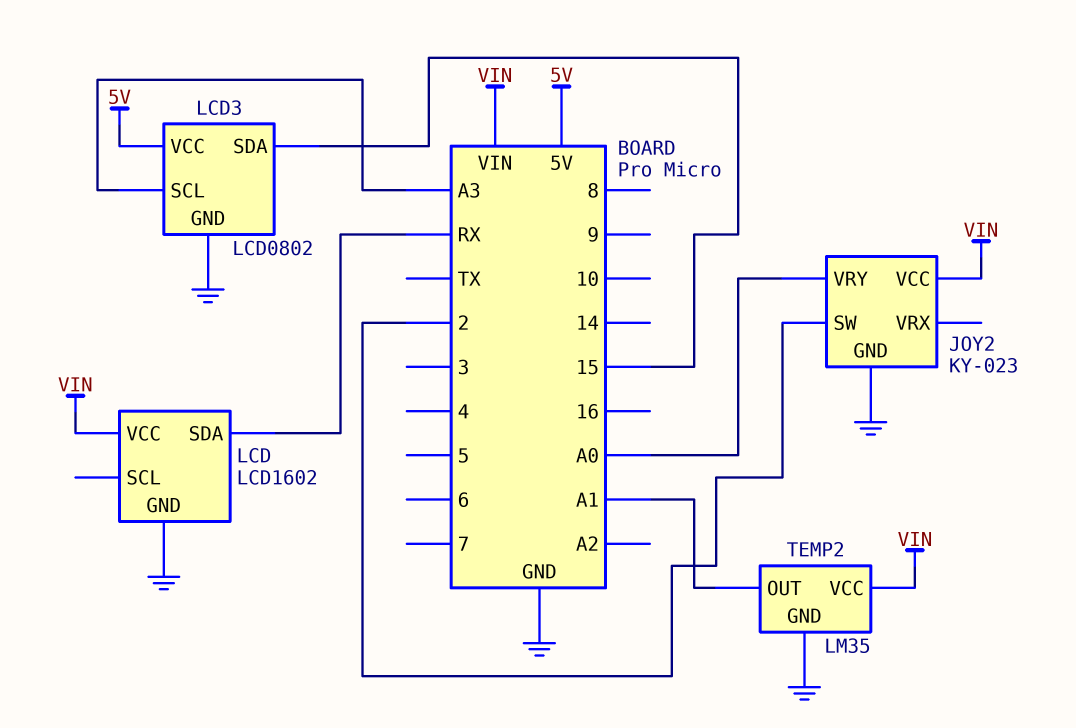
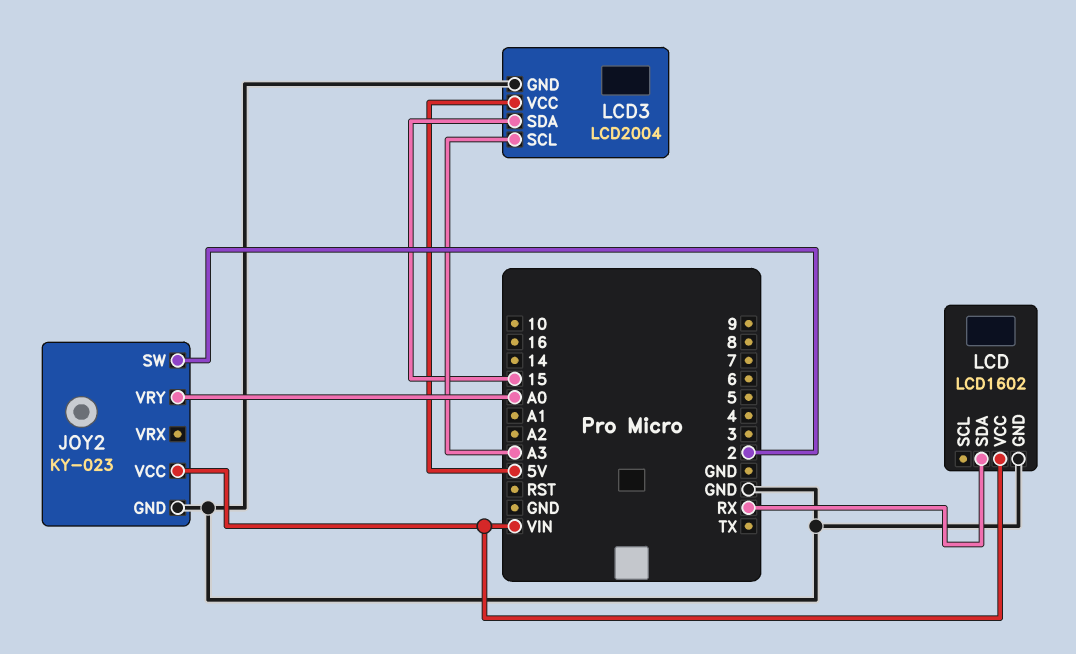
LCD3: LCD0802 -> LCD2004
TEMP2: LM35 -> none
TEMP2 pin GND: GND -> none
TEMP2 pin OUT: A1 -> none
TEMP2 pin VCC: VIN -> none

